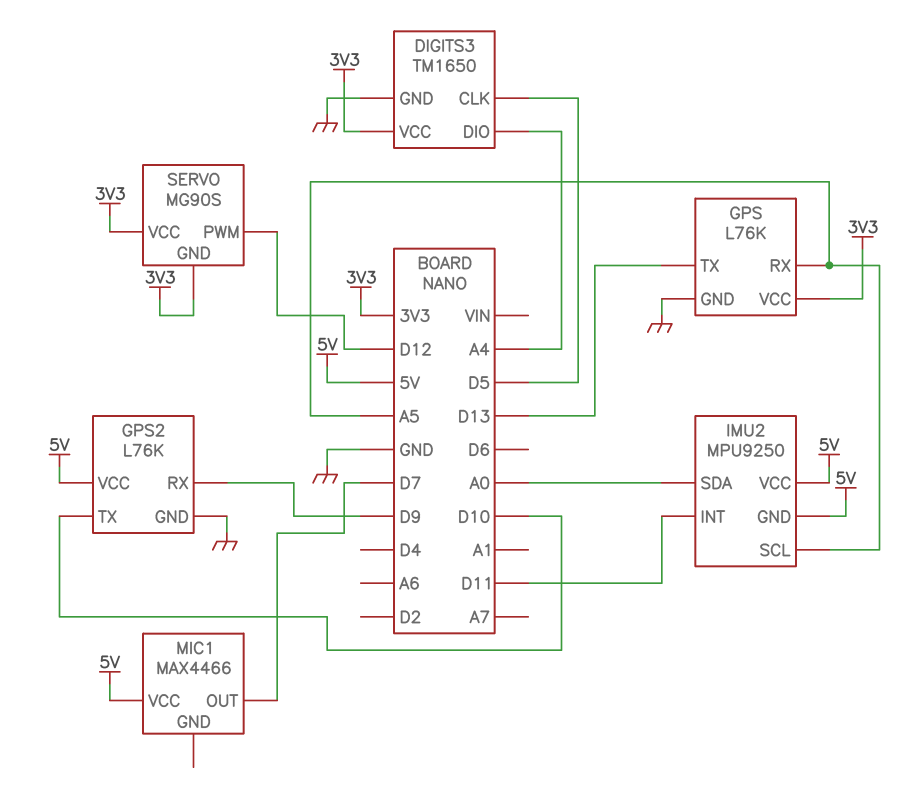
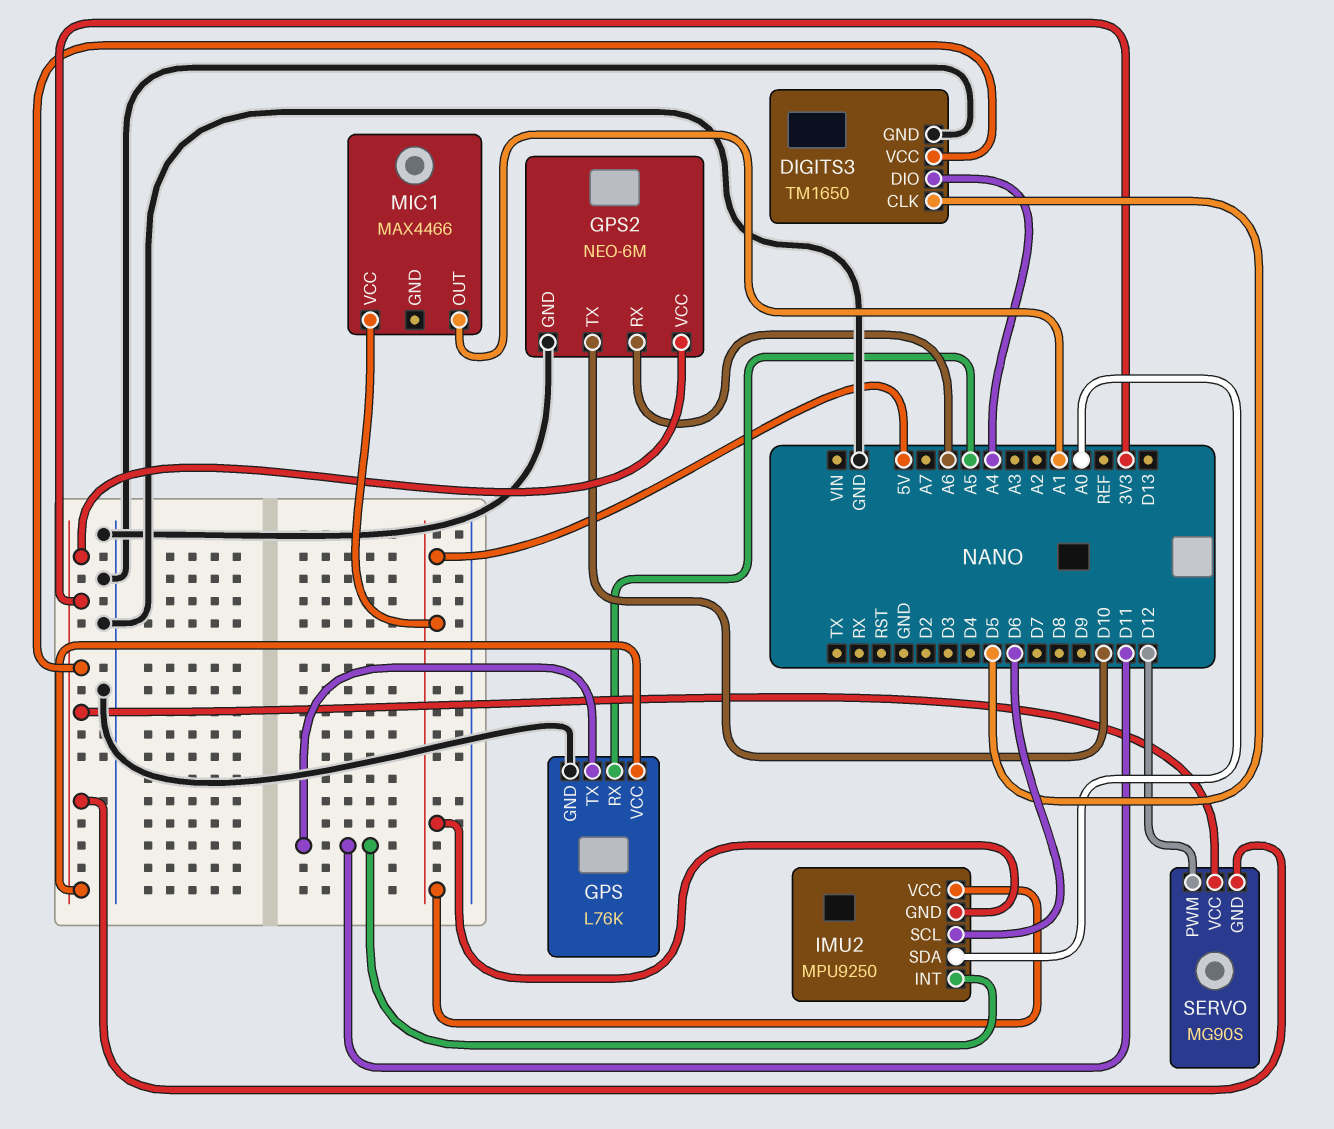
GPS pin TX: D13 -> D11
GPS2: L76K -> NEO-6M
GPS2 pin RX: D9 -> A6
GPS2 pin VCC: 5V -> 3V3
IMU2 pin SCL: A5 -> D6
MIC1 pin OUT: D7 -> A1

